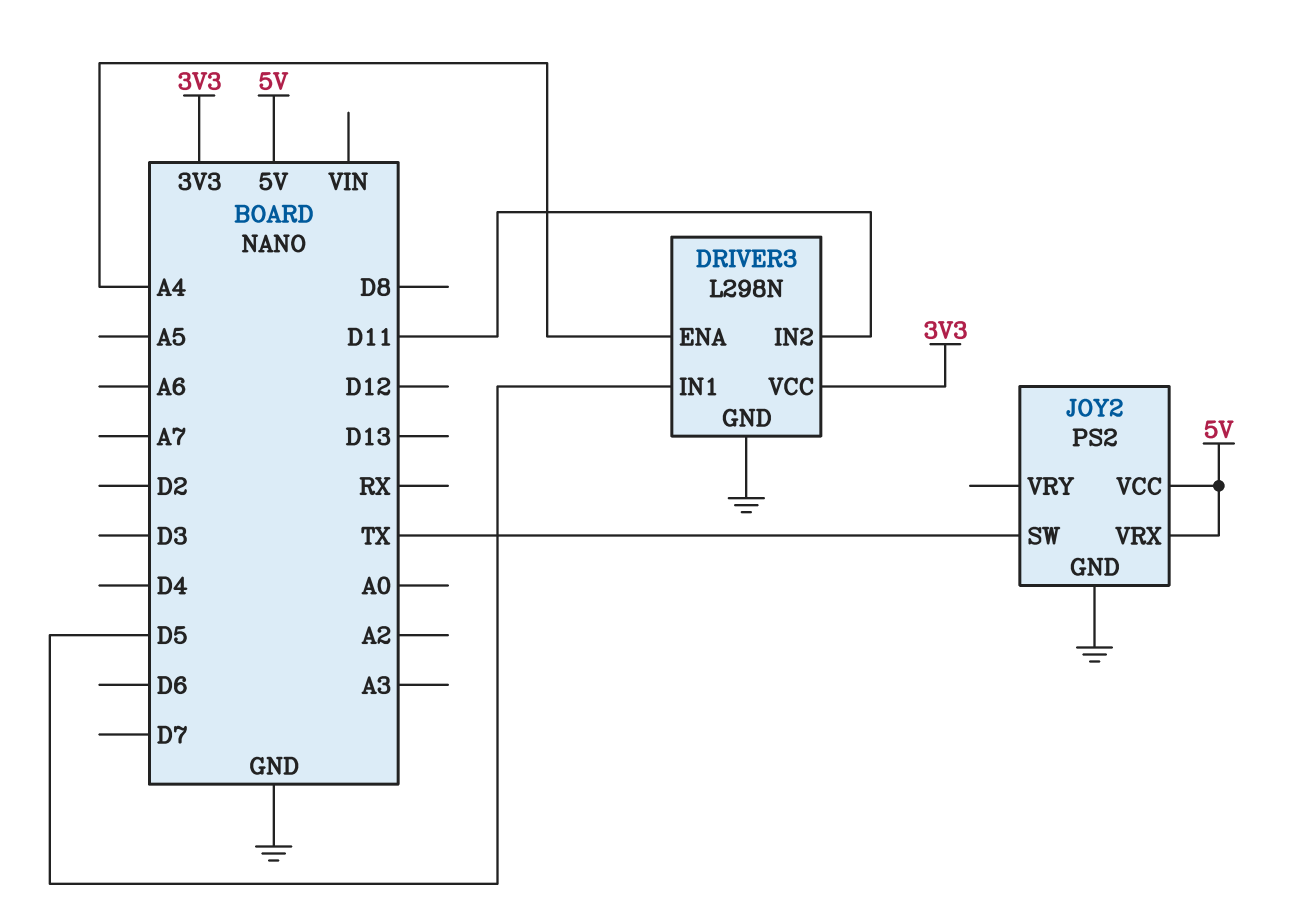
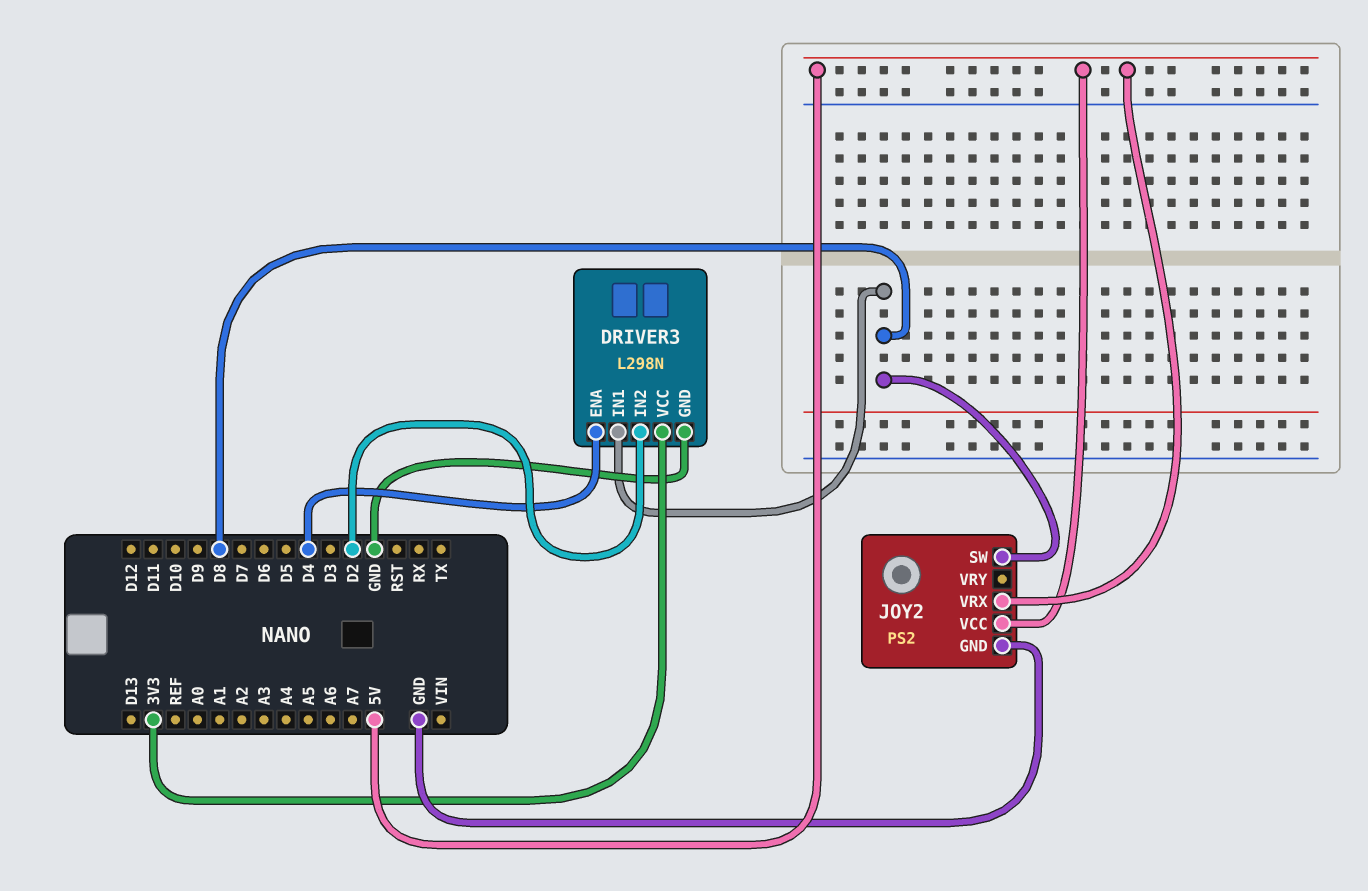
DRIVER3 pin ENA: A4 -> D4
DRIVER3 pin IN1: D5 -> D8
DRIVER3 pin IN2: D11 -> D2
JOY2 pin SW: TX -> D8

